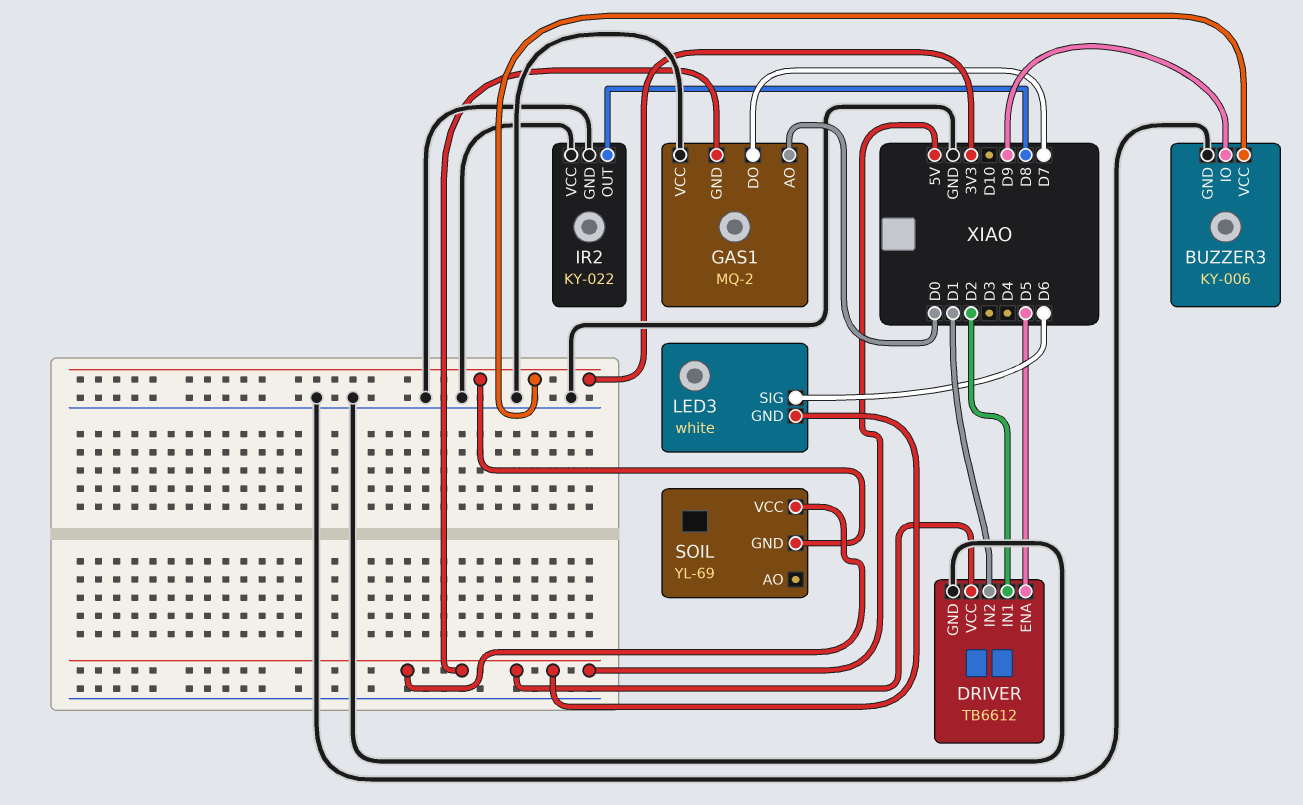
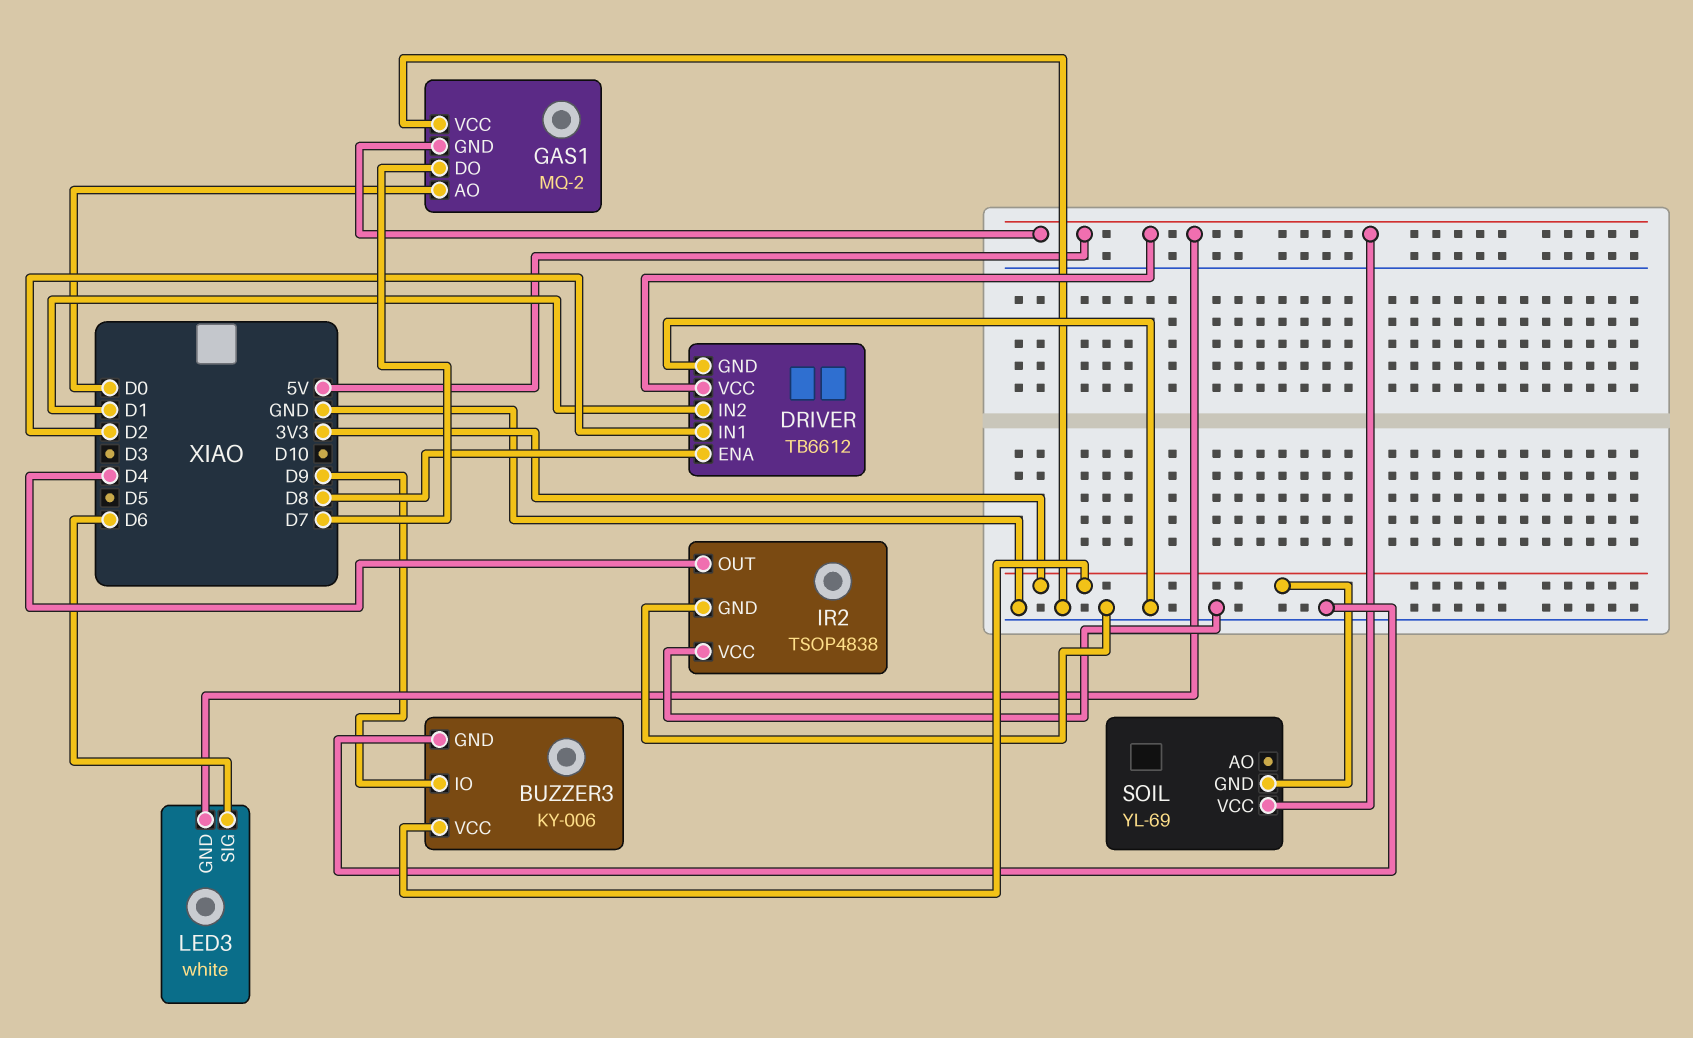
DRIVER pin ENA: D5 -> D8
IR2: KY-022 -> TSOP4838
IR2 pin OUT: D8 -> D4

